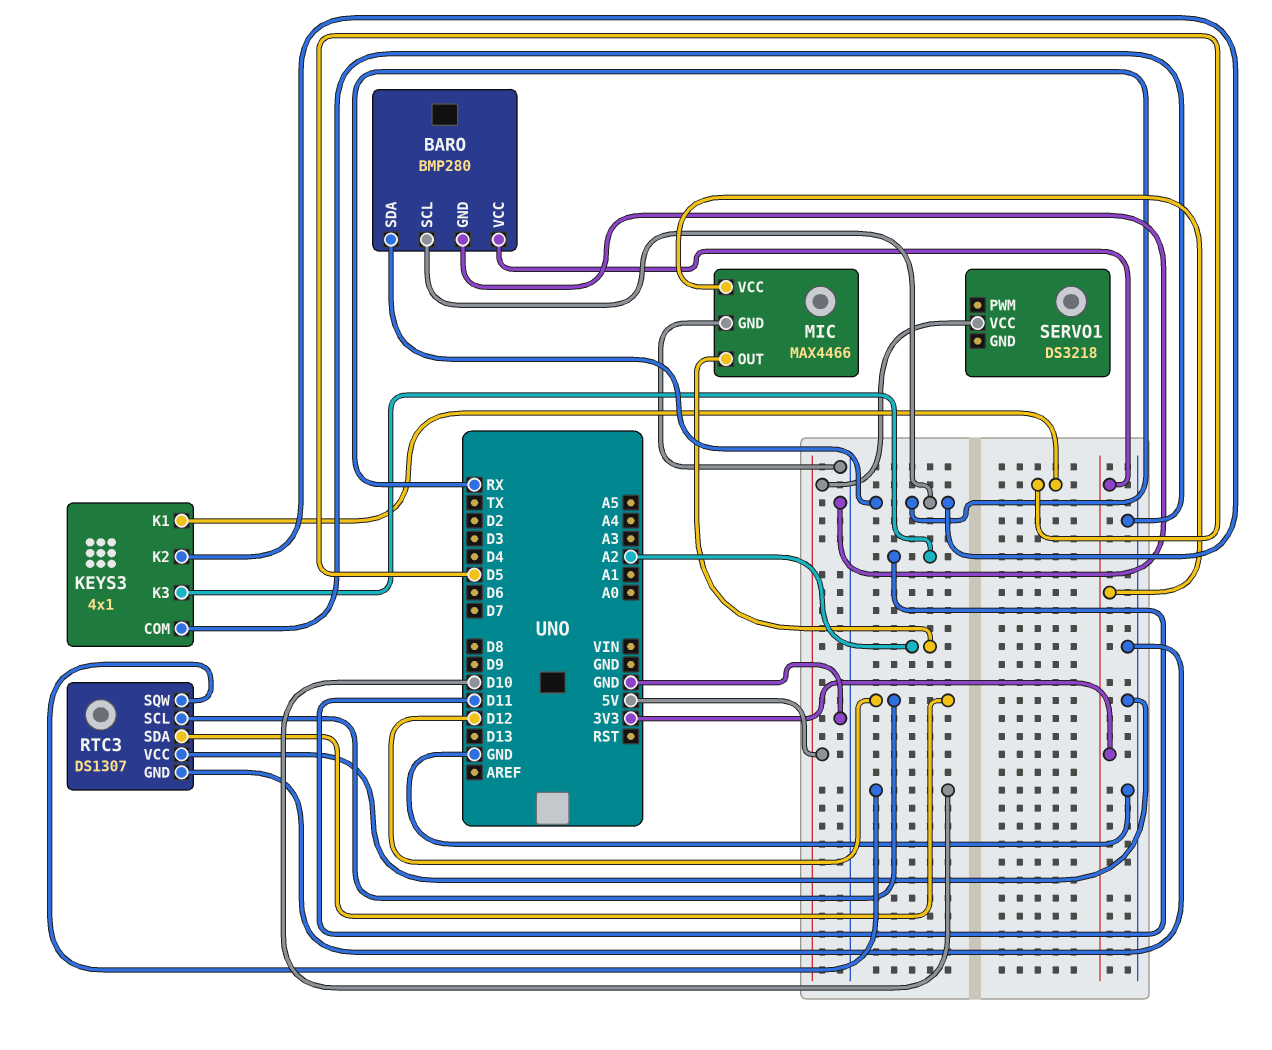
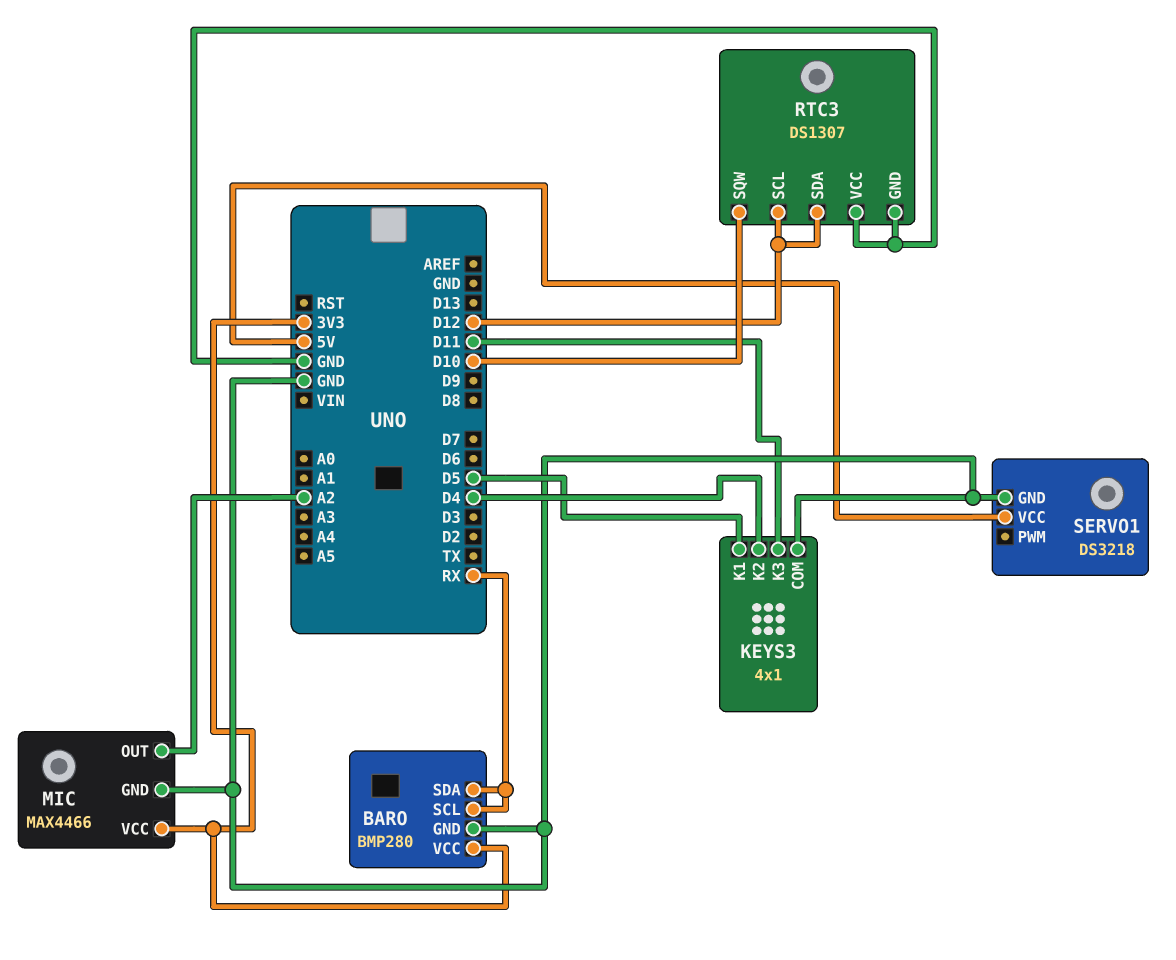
KEYS3 pin K2: RX -> D4
SERVO1 pin GND: none -> GND

